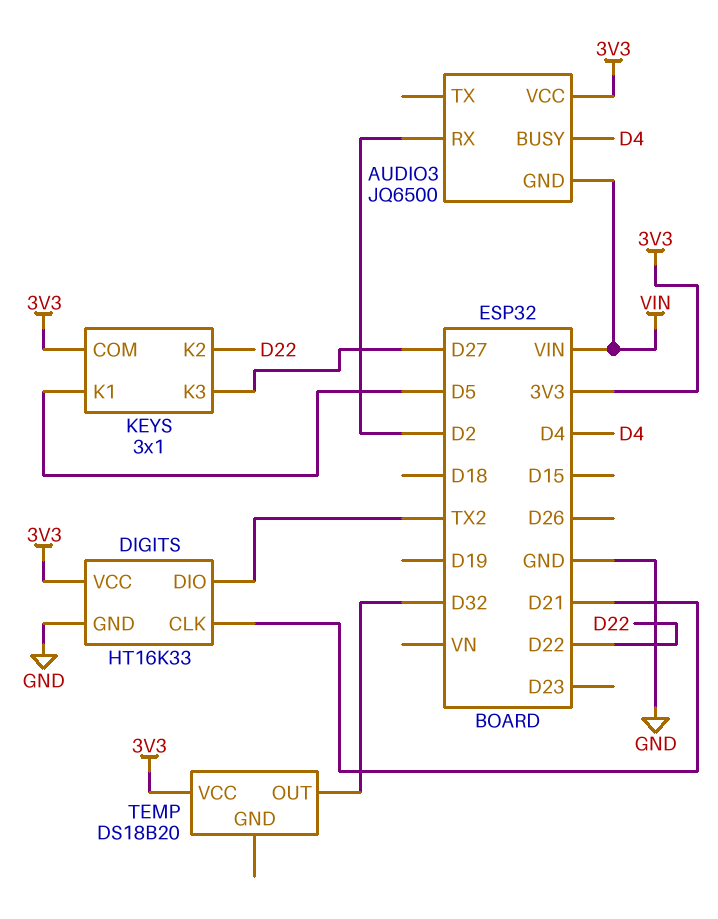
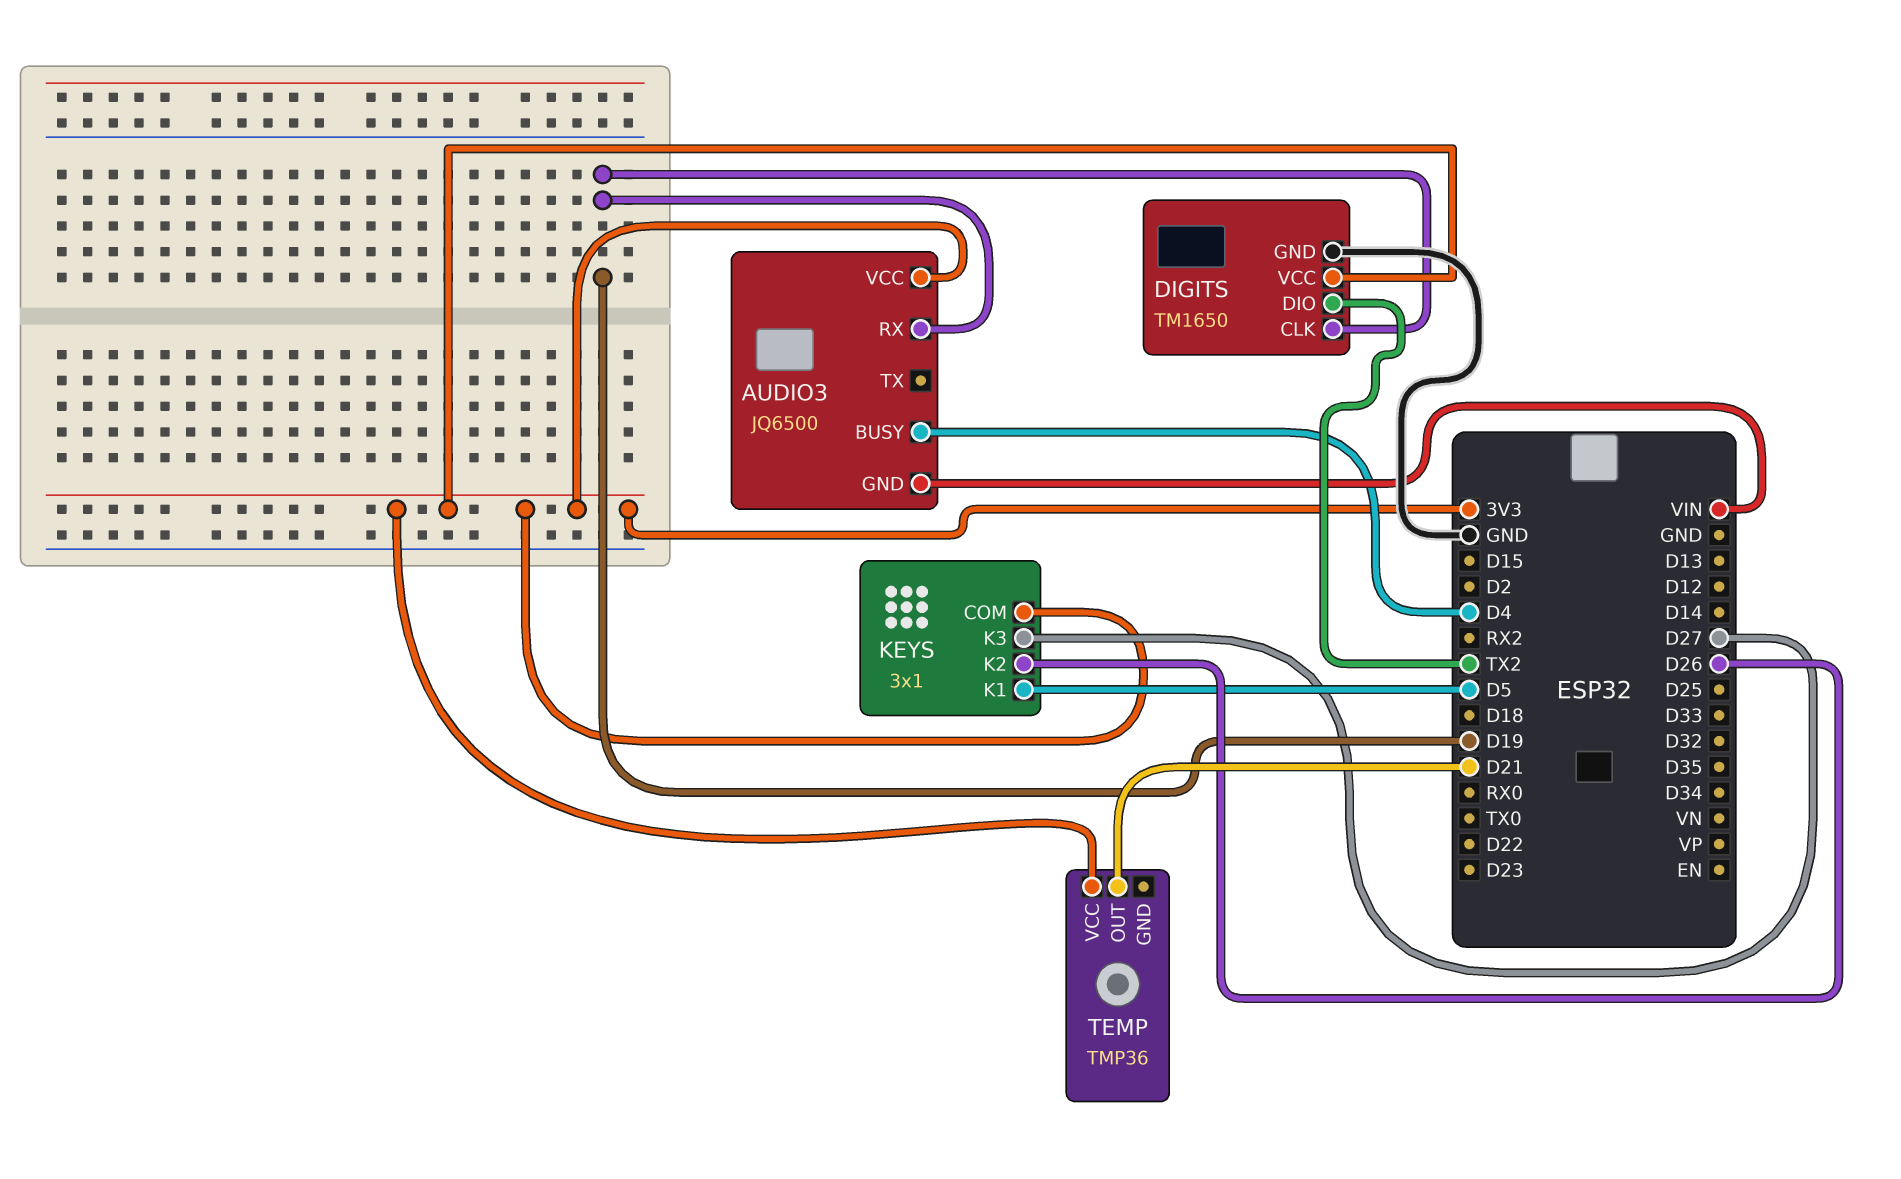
AUDIO3 pin RX: D2 -> D19
DIGITS: HT16K33 -> TM1650
DIGITS pin CLK: D21 -> D19
KEYS pin K2: D22 -> D26
TEMP: DS18B20 -> TMP36
TEMP pin OUT: D32 -> D21

